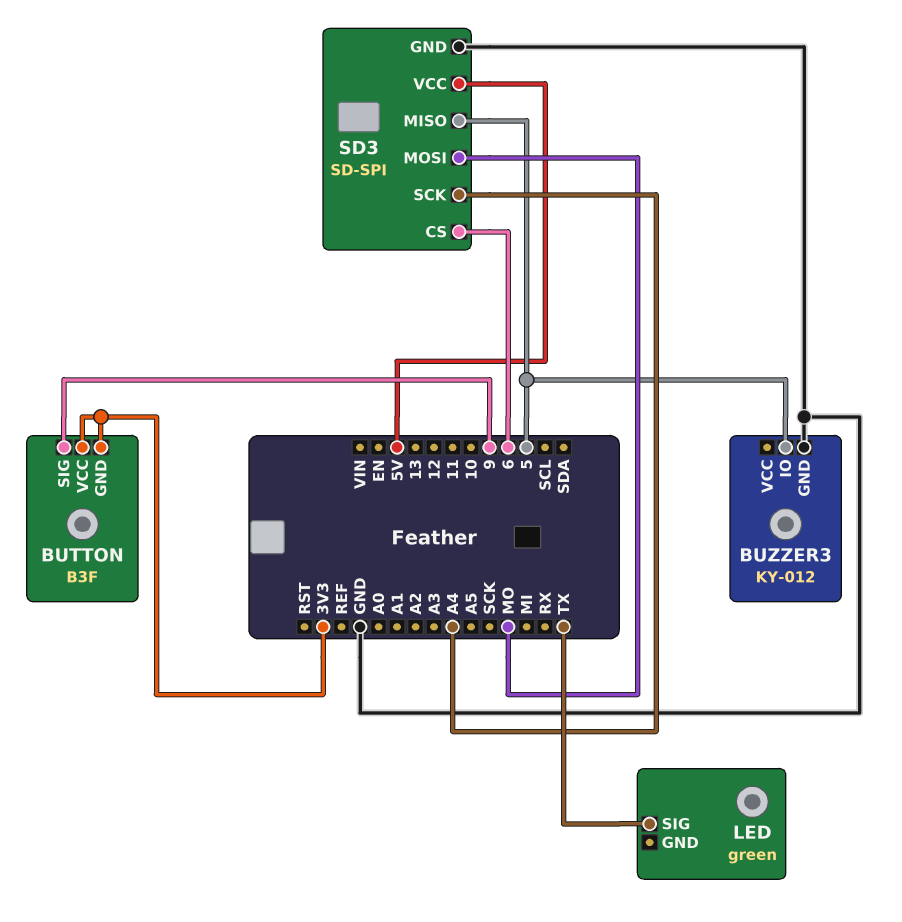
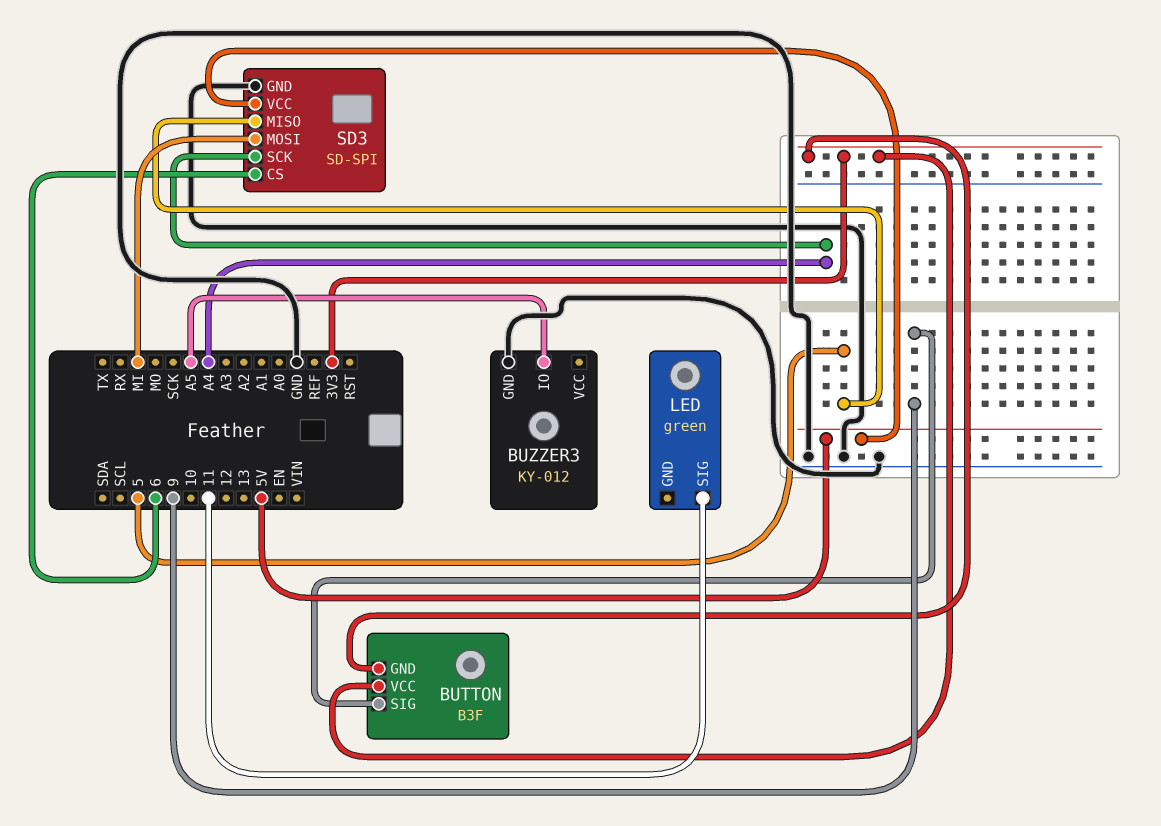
BUZZER3 pin IO: 5 -> A5
LED pin SIG: TX -> 11
SD3 pin MOSI: MO -> MI

